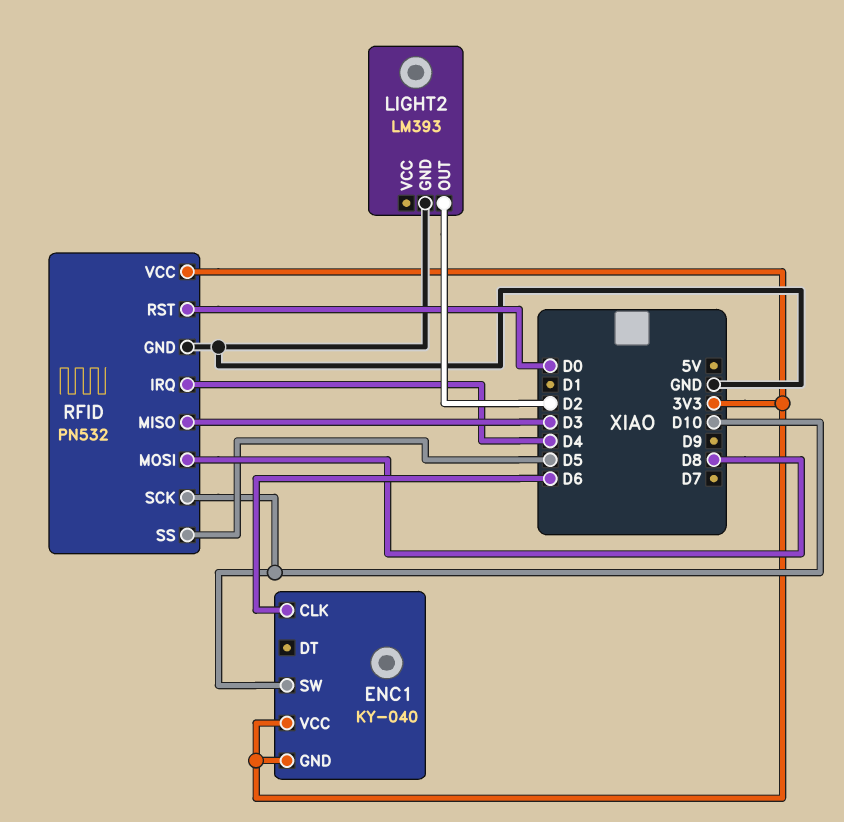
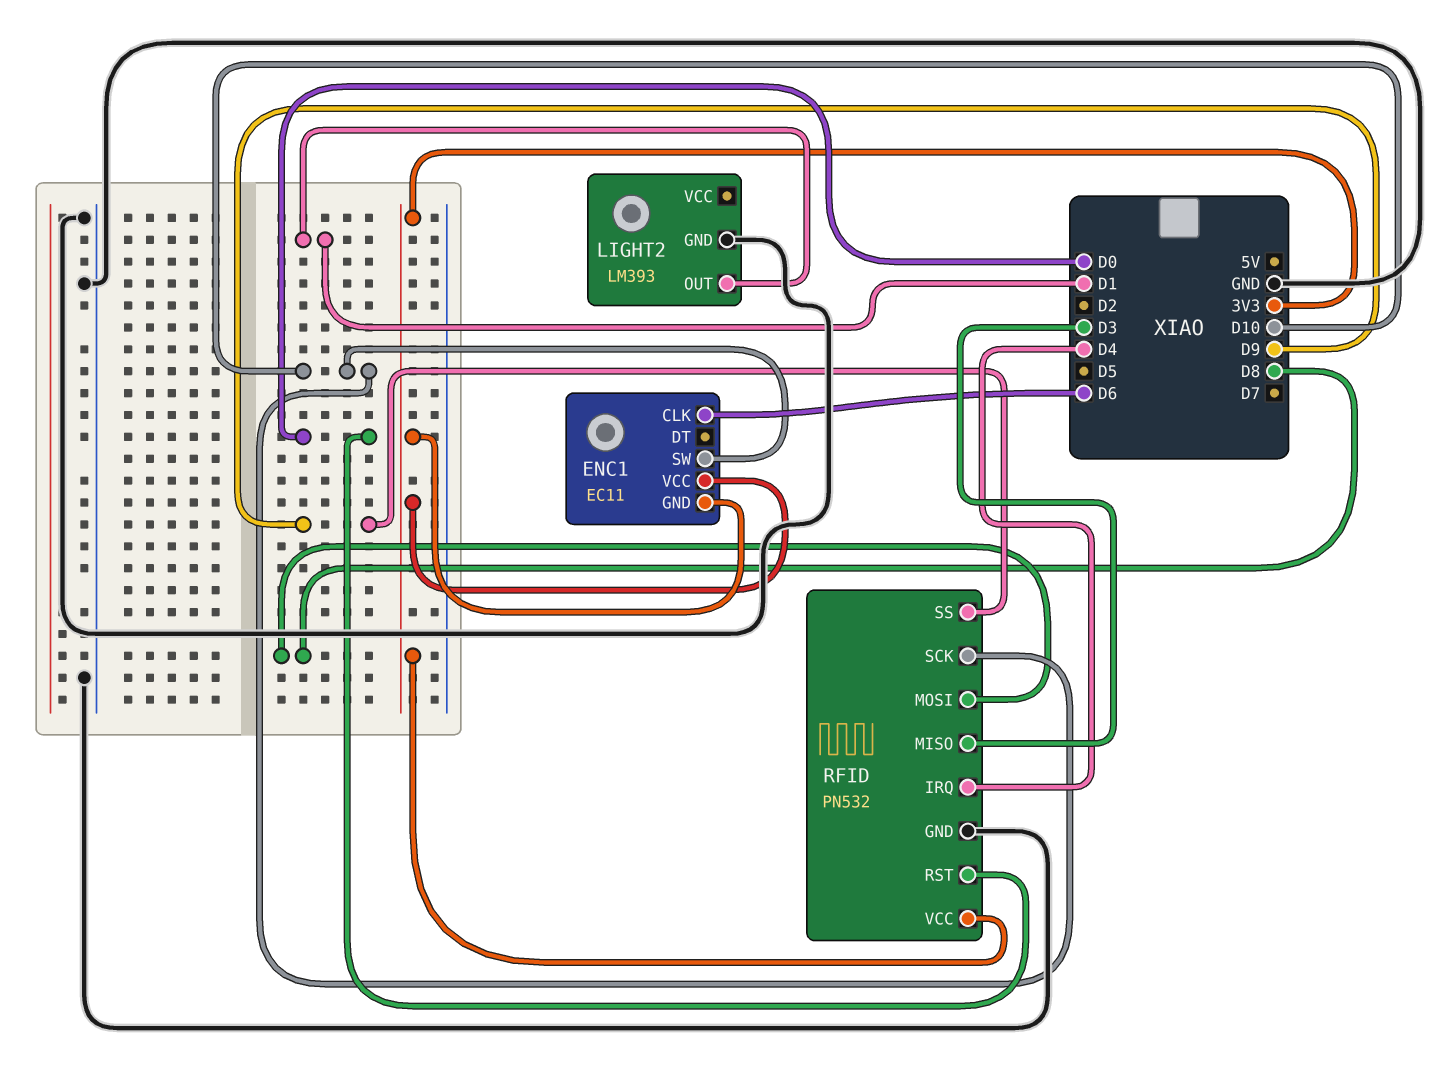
ENC1: KY-040 -> EC11
LIGHT2 pin OUT: D2 -> D1
RFID pin SS: D5 -> D9

